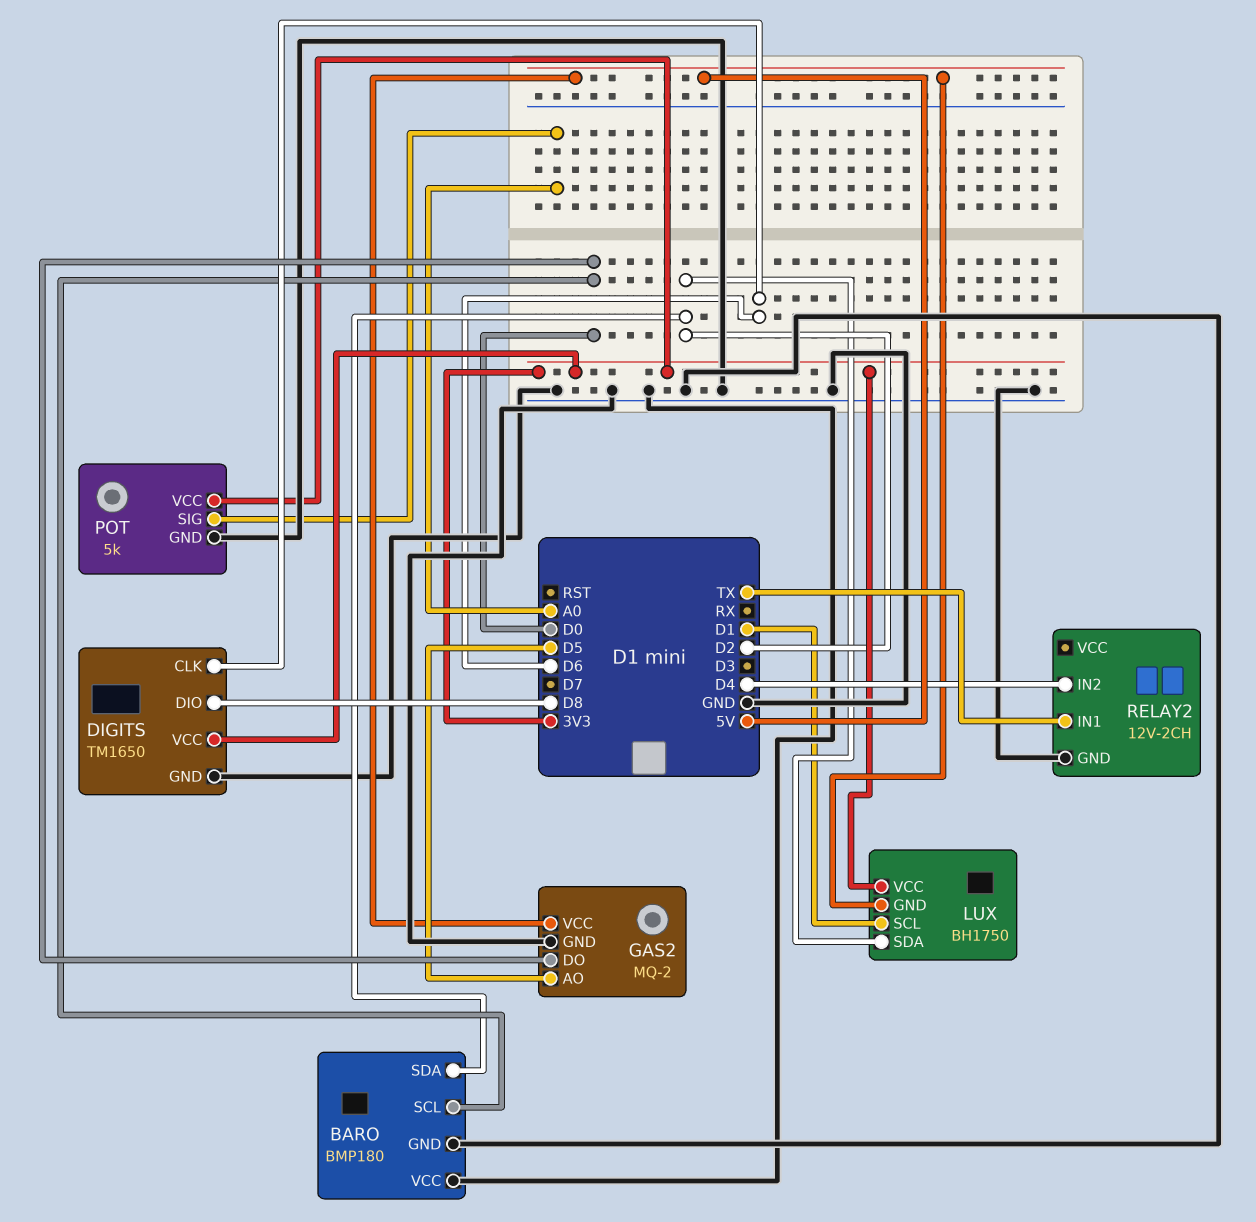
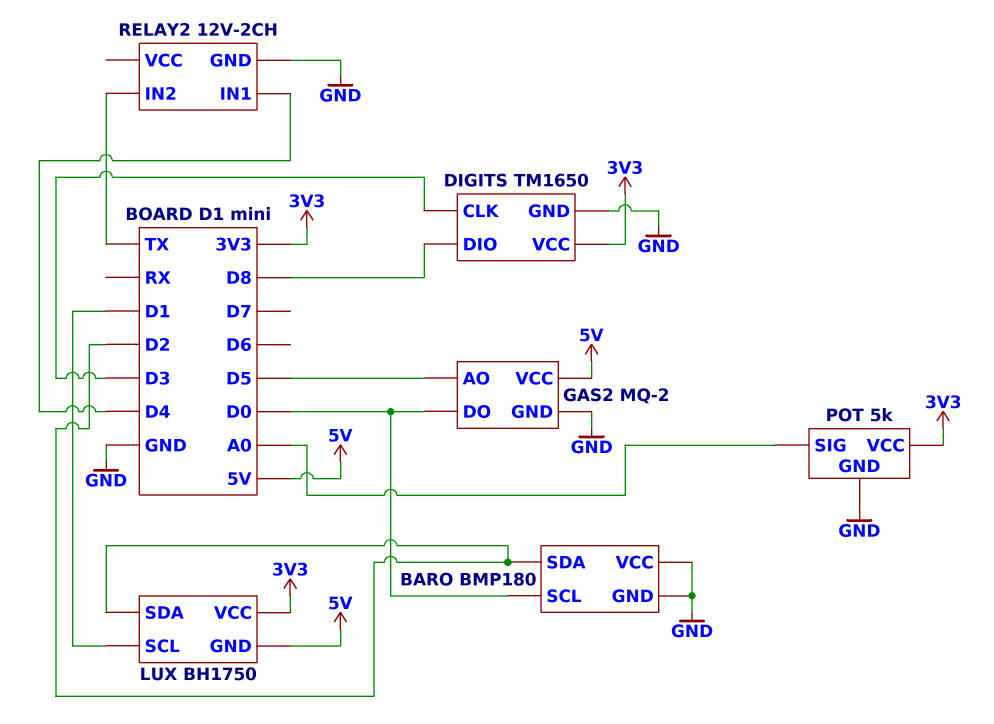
DIGITS pin CLK: D6 -> D3
RELAY2 pin IN1: TX -> D4
RELAY2 pin IN2: D4 -> TX

